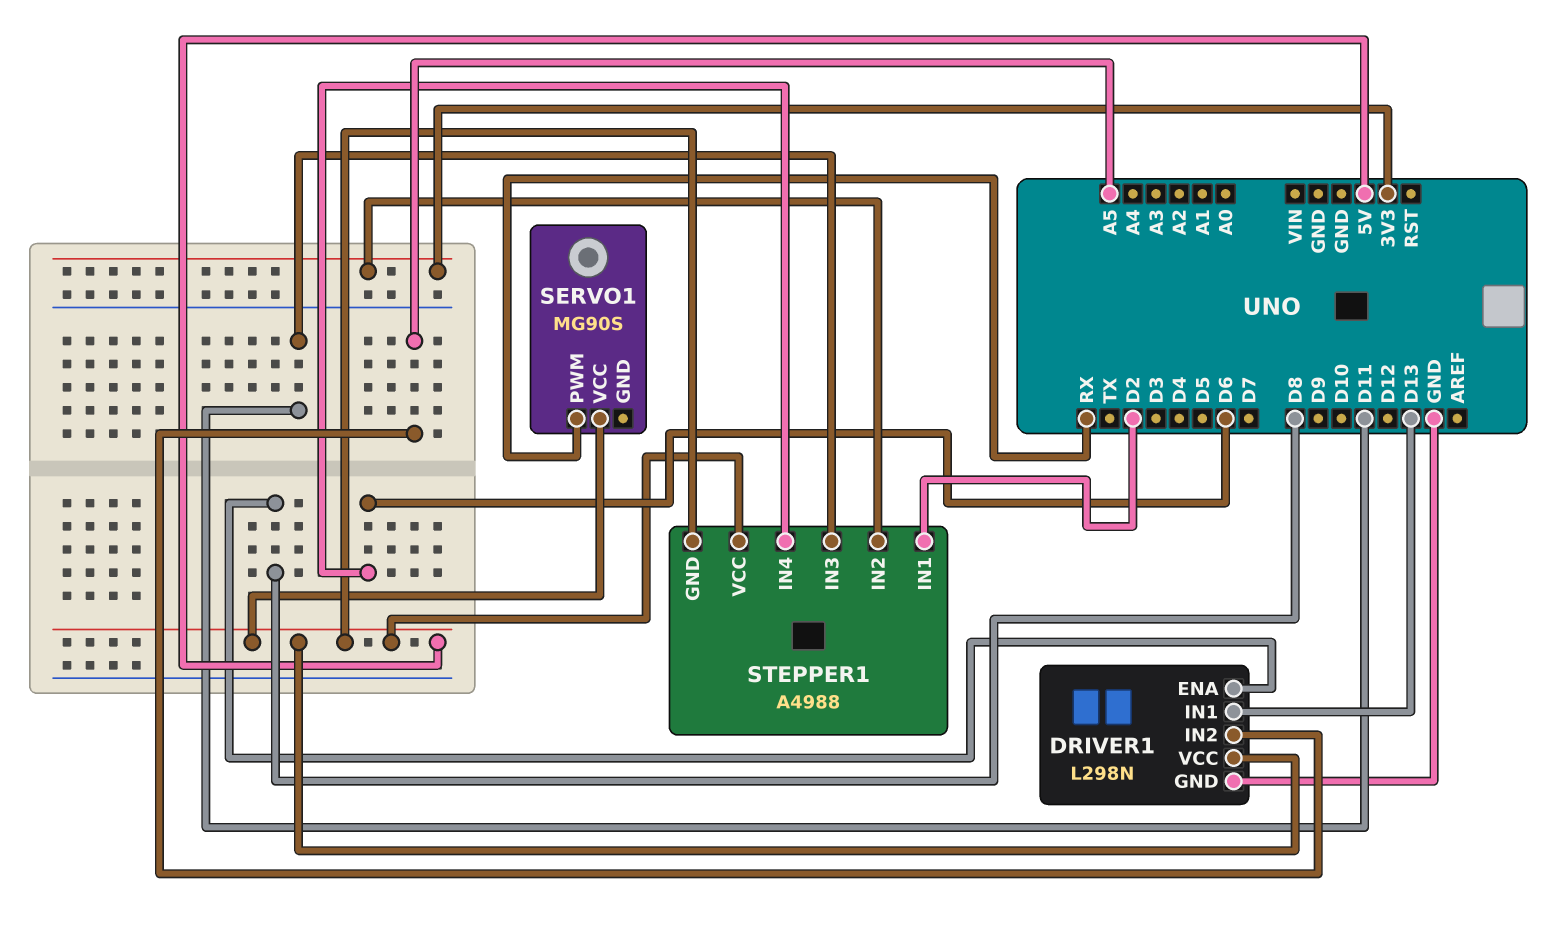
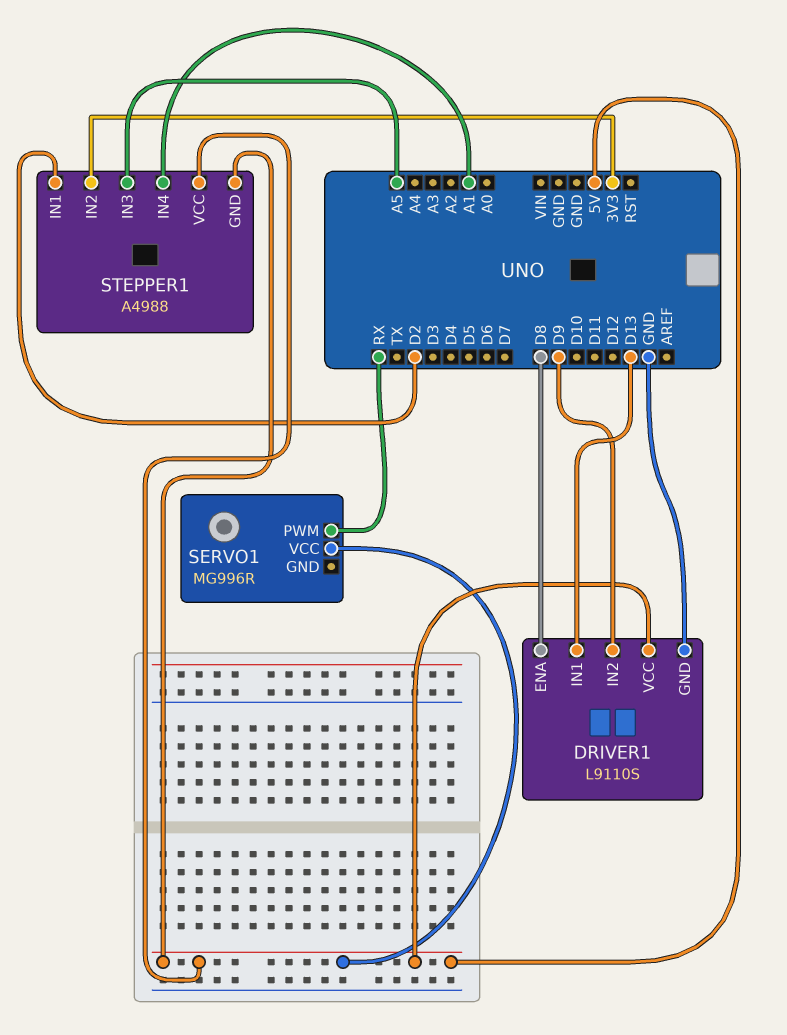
DRIVER1: L298N -> L9110S
DRIVER1 pin IN2: A5 -> D9
SERVO1: MG90S -> MG996R
STEPPER1 pin IN3: D11 -> A5
STEPPER1 pin IN4: D6 -> A1

